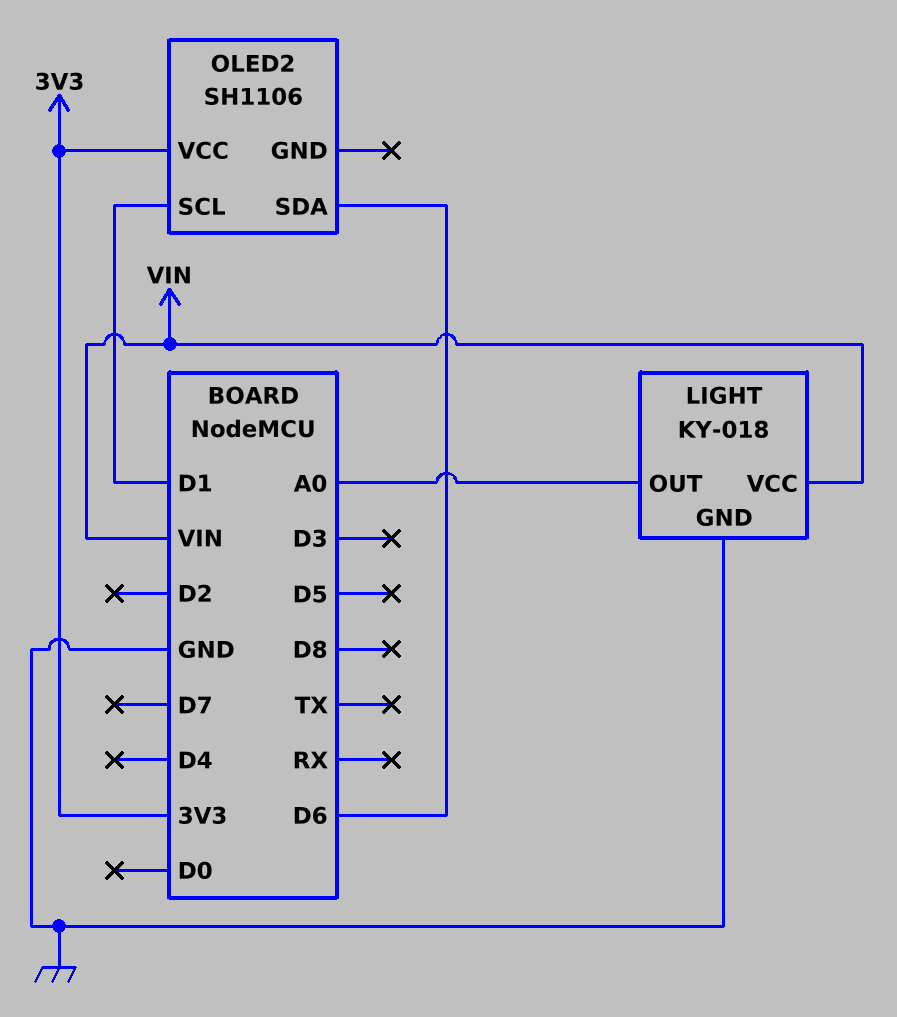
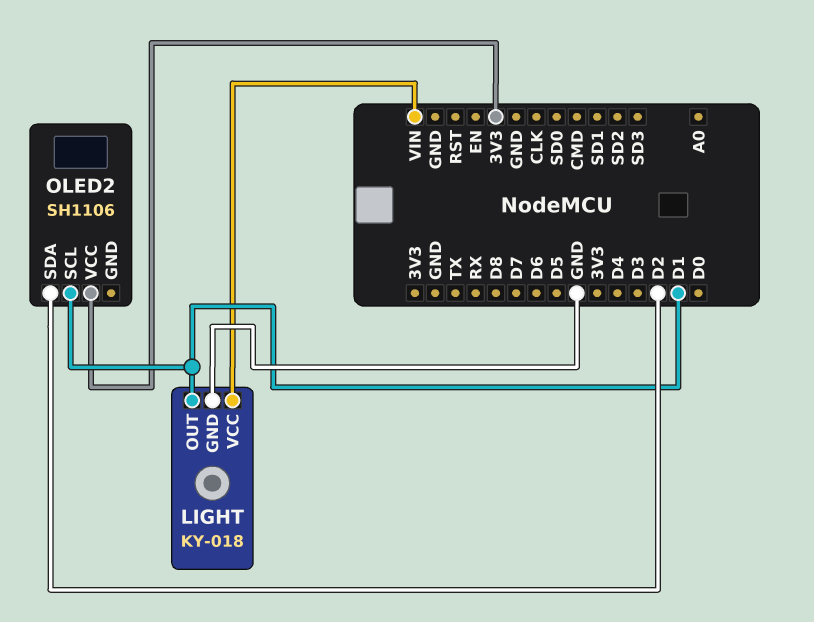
LIGHT pin OUT: A0 -> D1
OLED2 pin SDA: D6 -> D2

